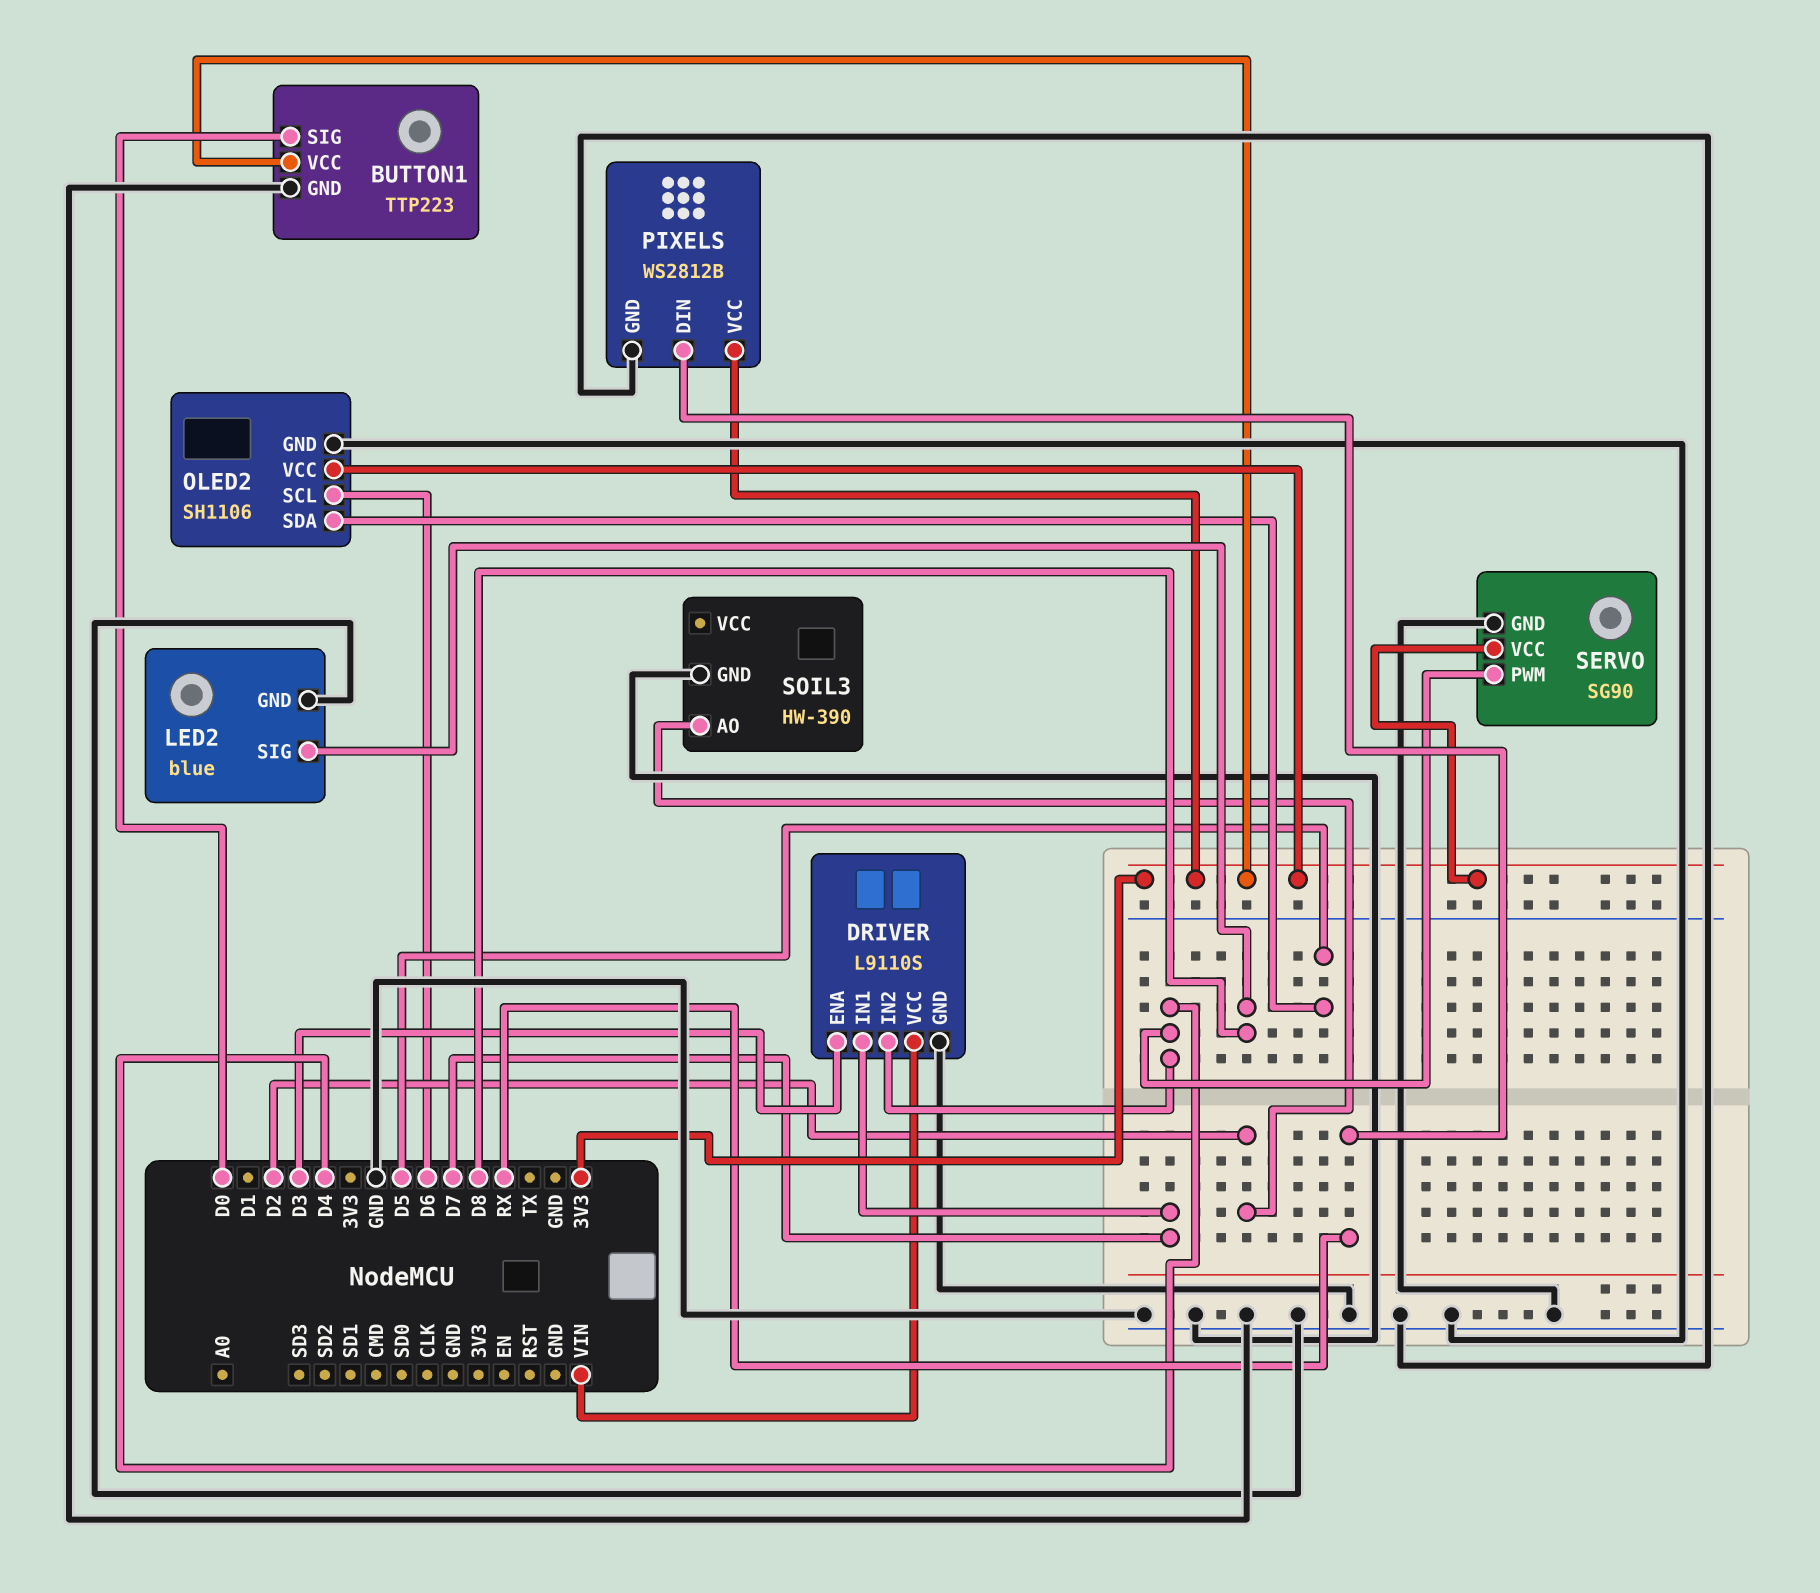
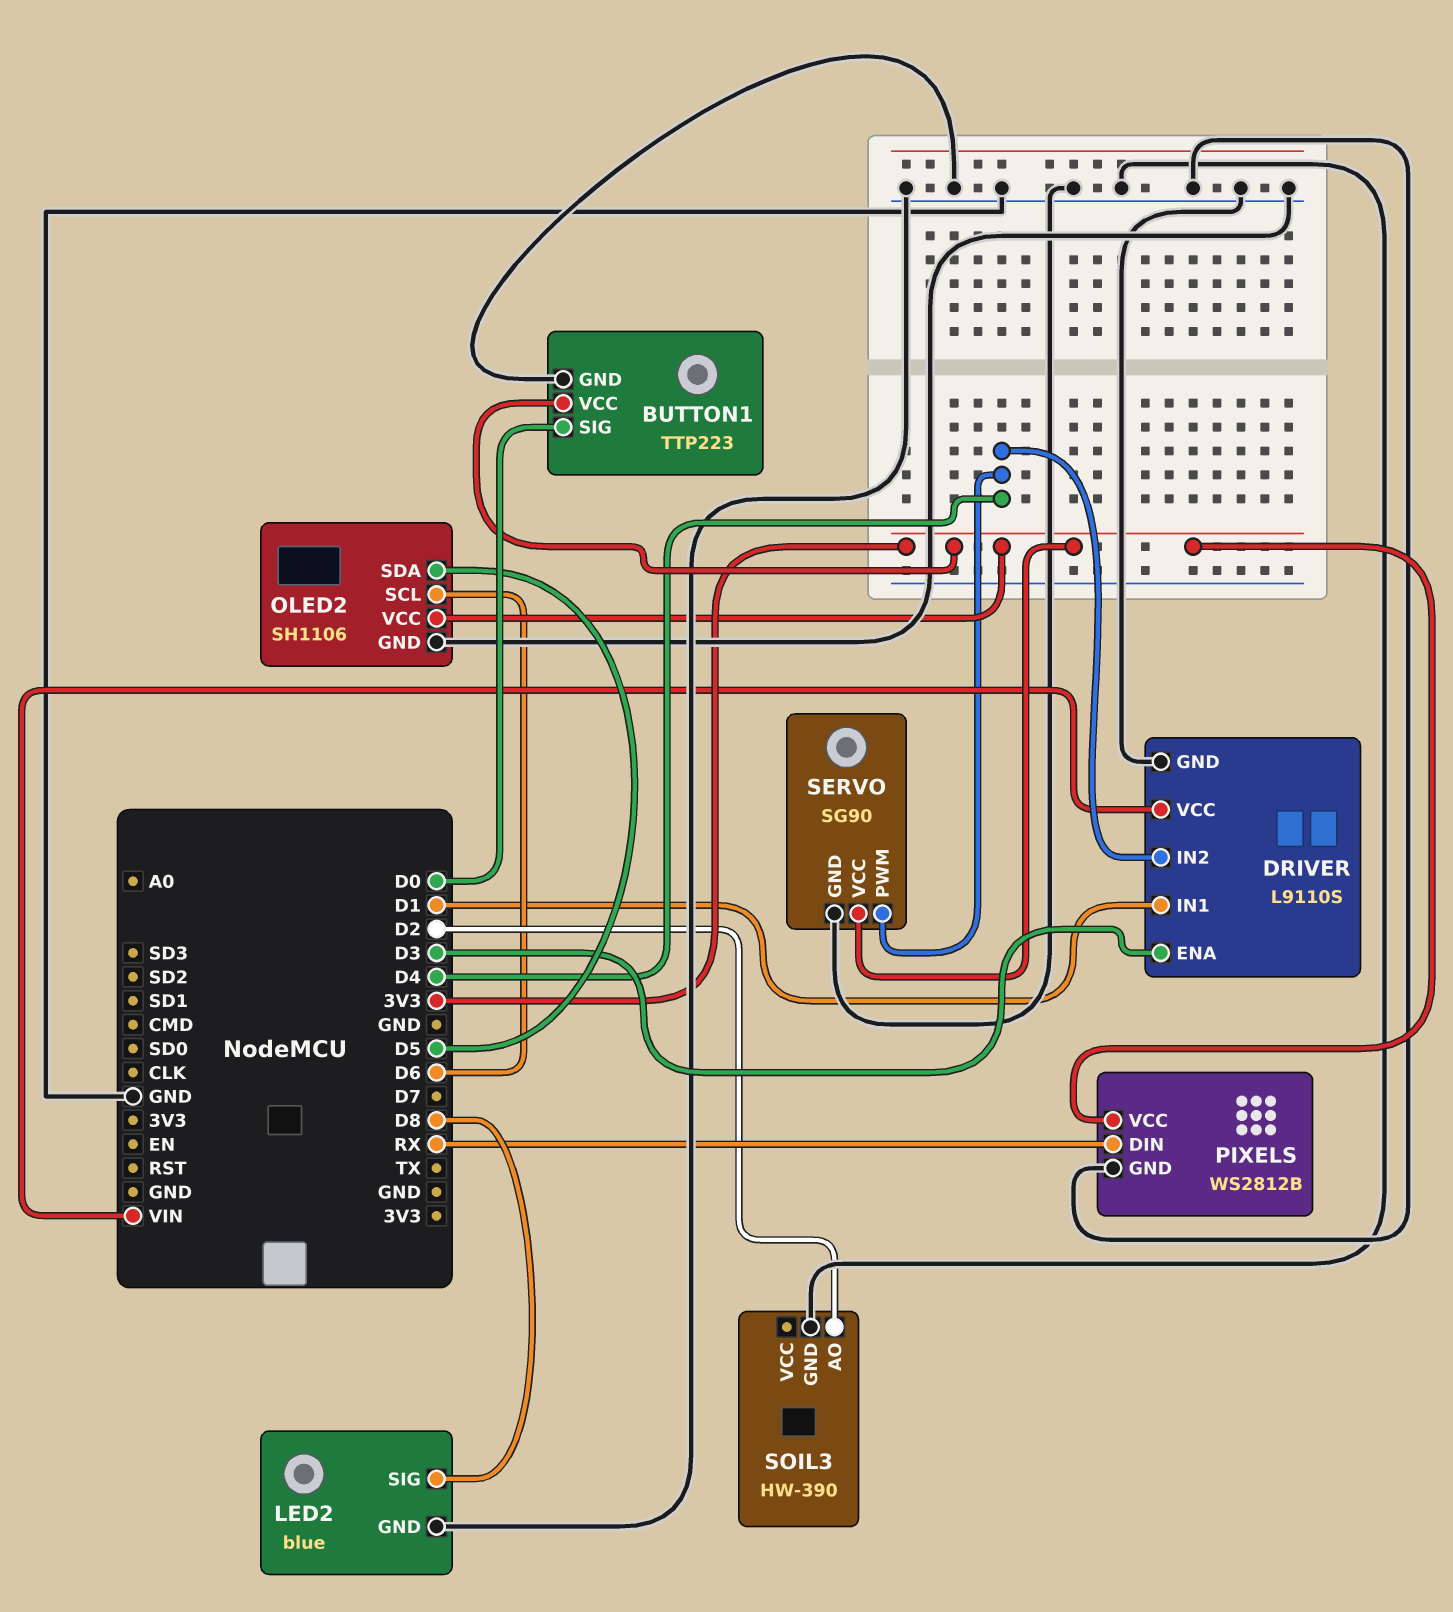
DRIVER pin IN1: D7 -> D1

